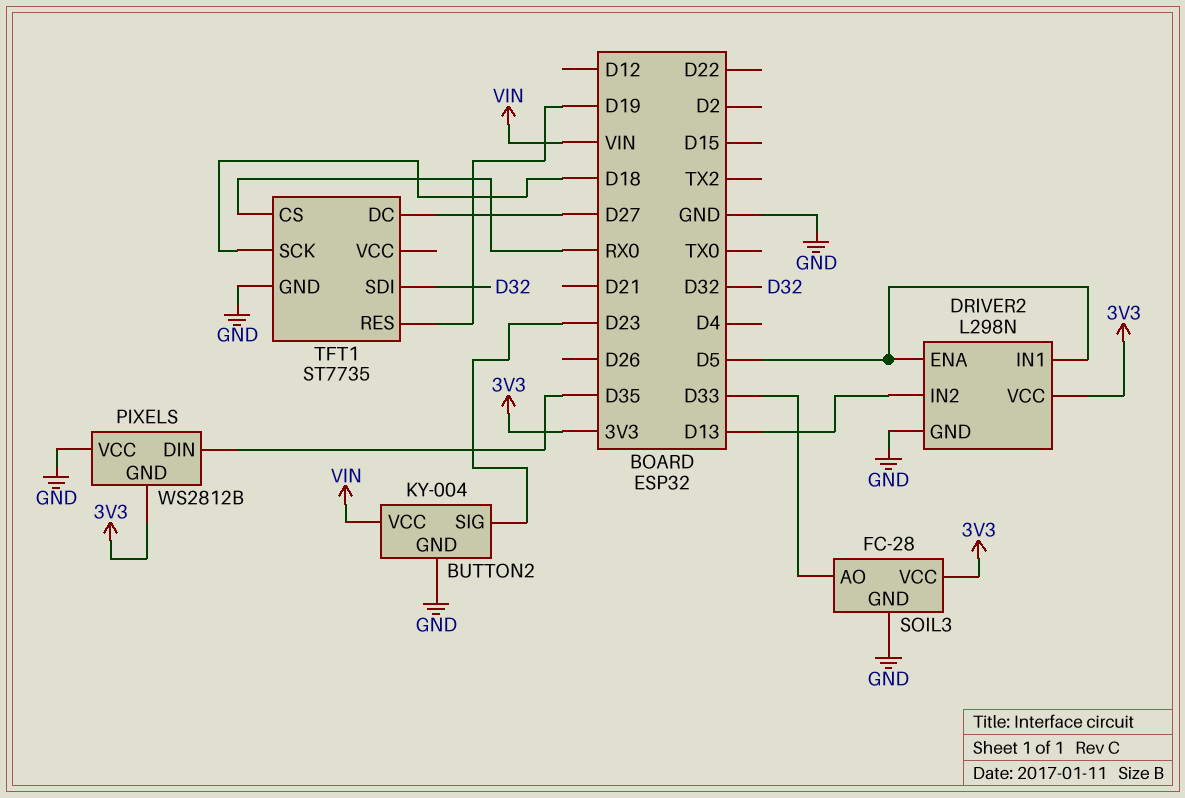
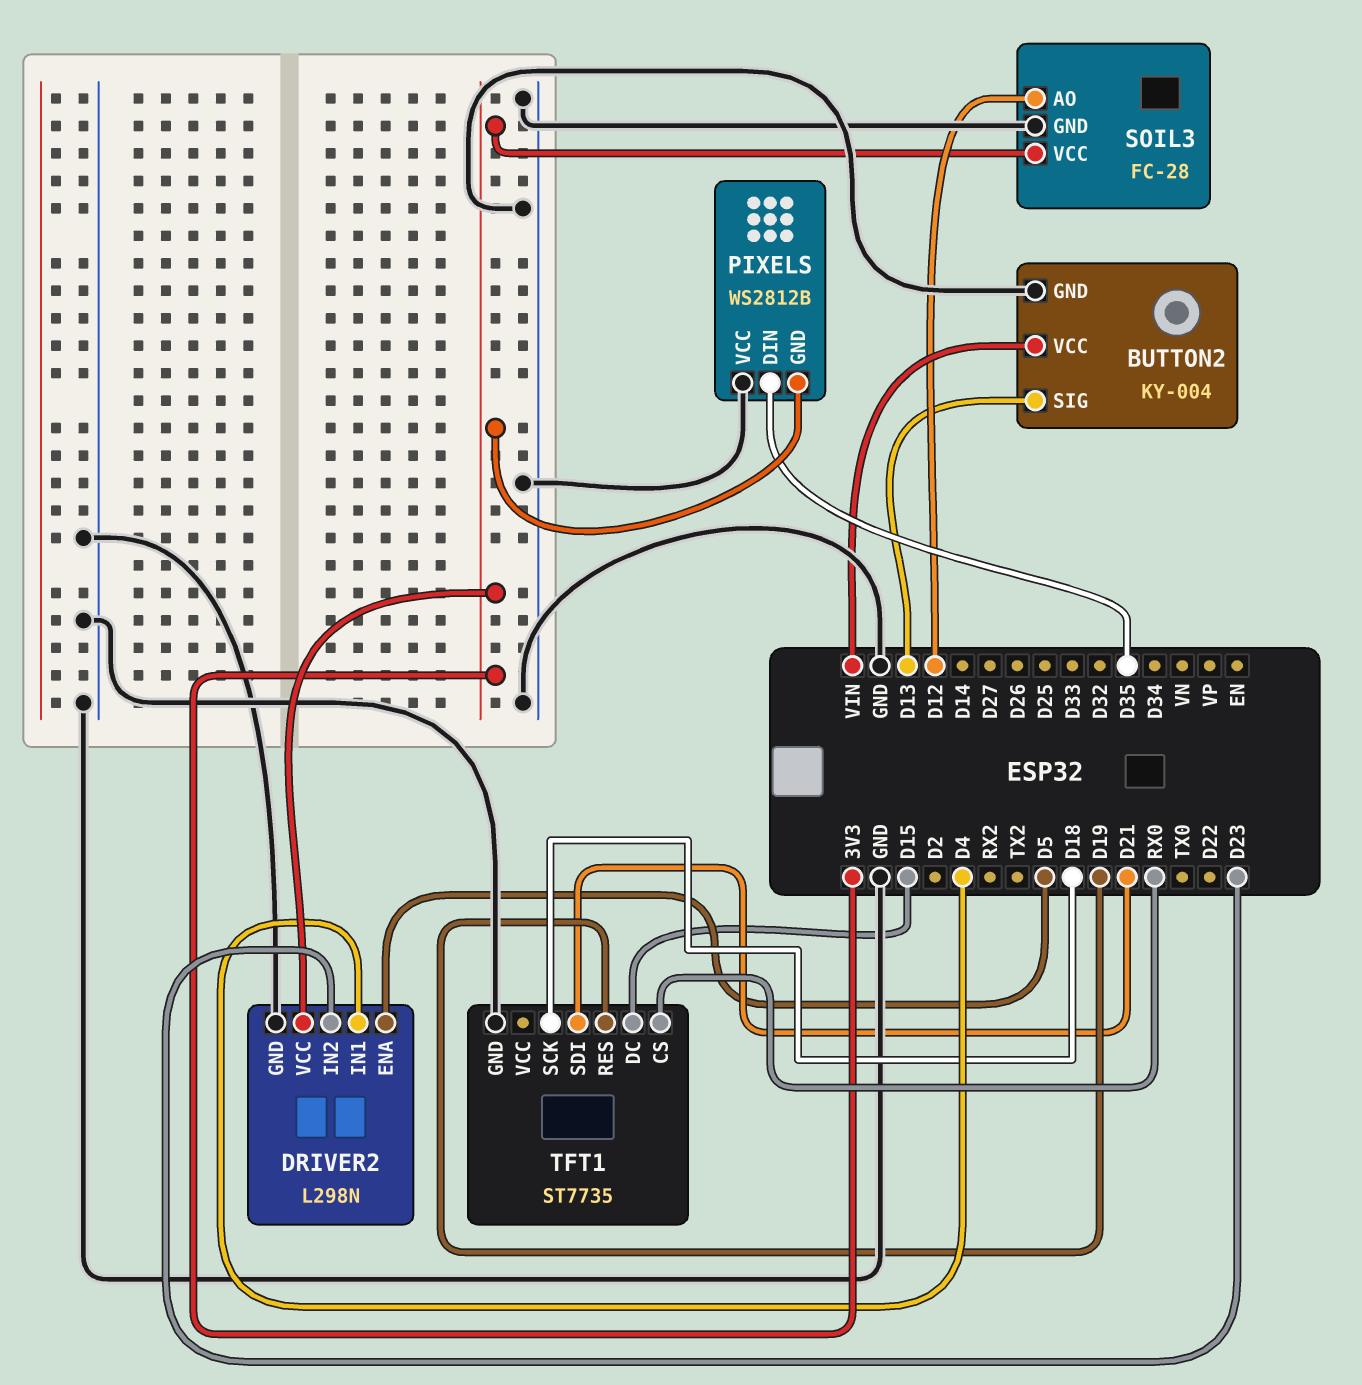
BUTTON2 pin SIG: D23 -> D13
DRIVER2 pin IN1: D5 -> D4
DRIVER2 pin IN2: D13 -> D23
SOIL3 pin AO: D33 -> D12
TFT1 pin DC: D27 -> D15
TFT1 pin SDI: D32 -> D21

